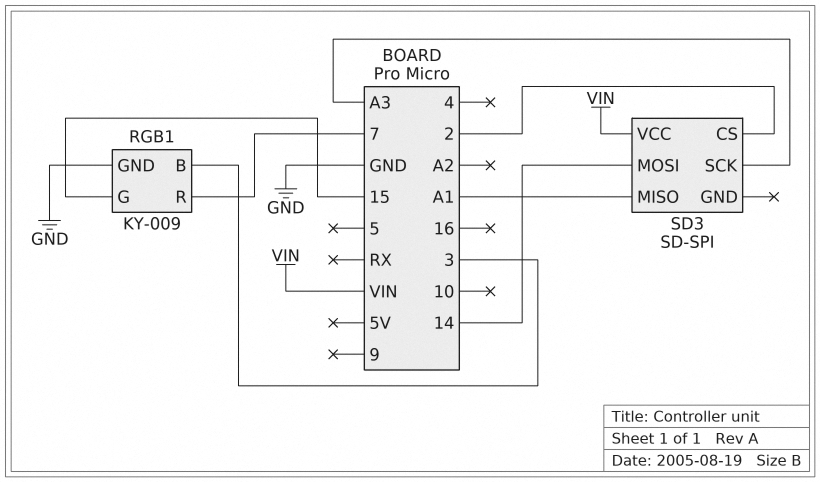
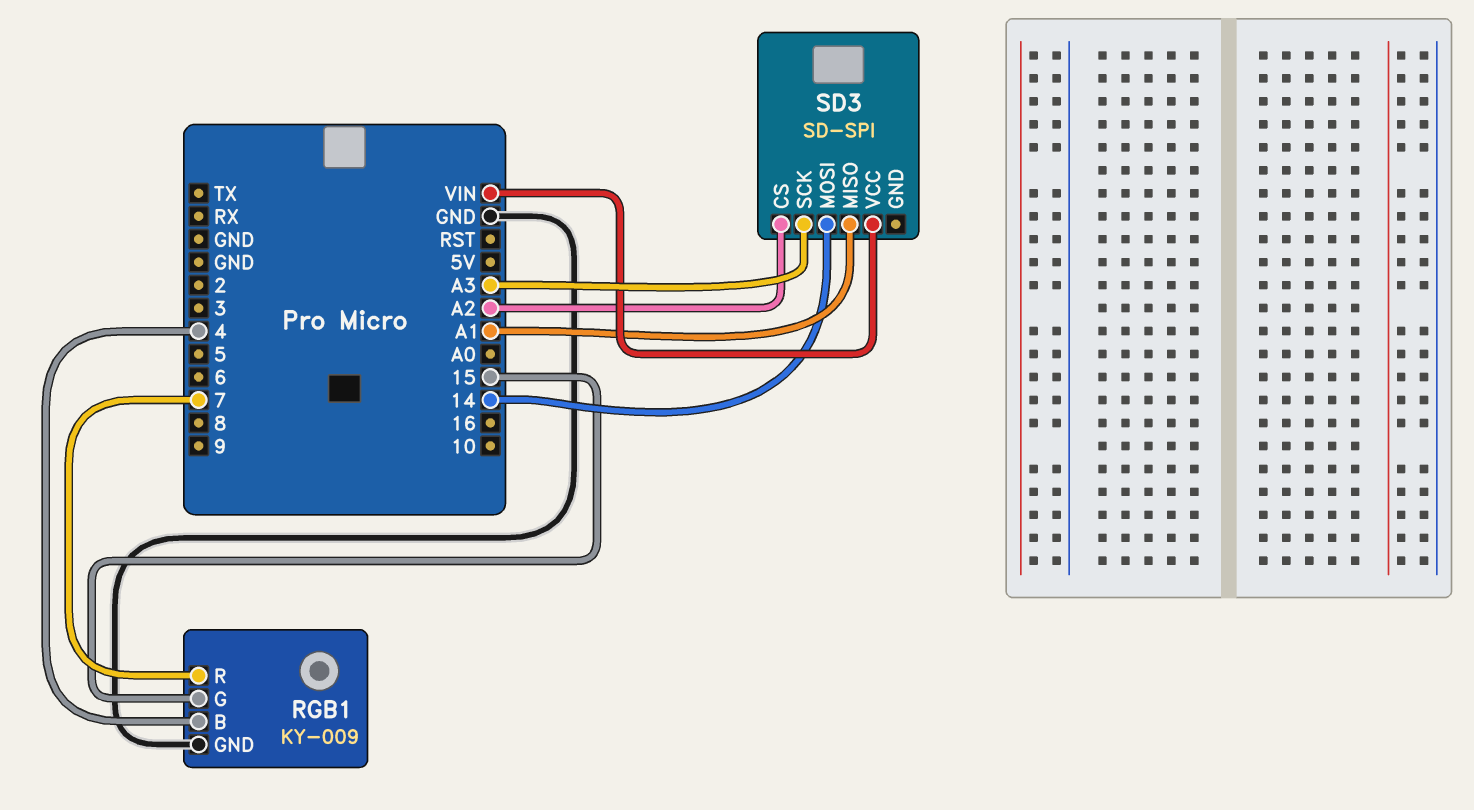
RGB1 pin B: 3 -> 4
SD3 pin CS: 2 -> A2

